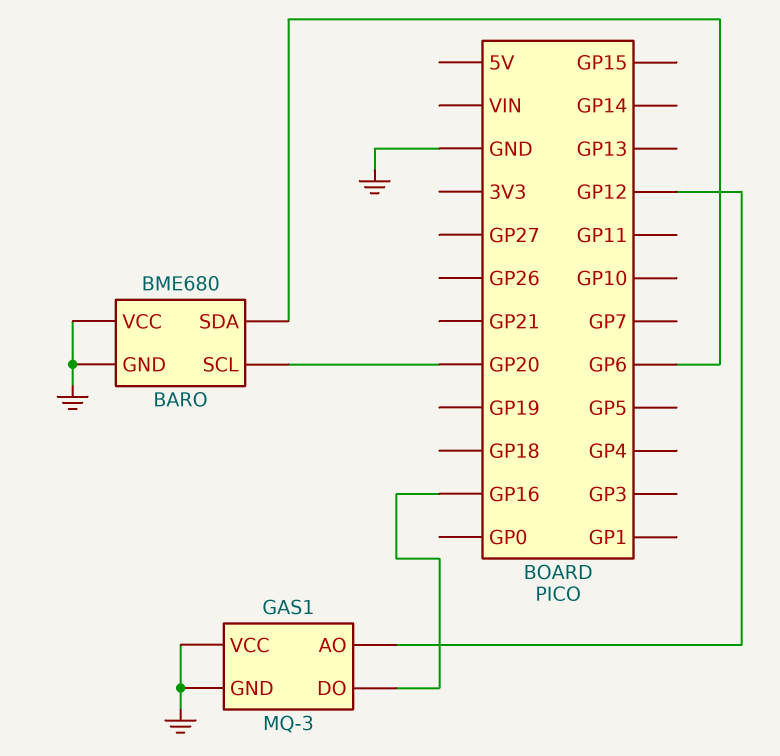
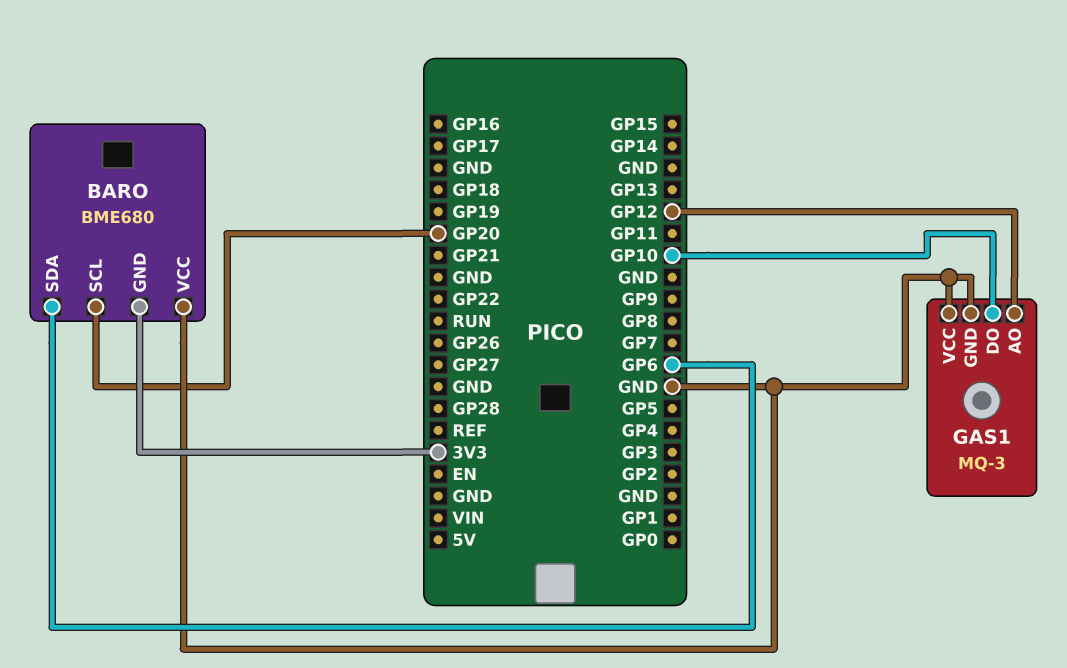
BARO pin GND: GND -> 3V3
GAS1 pin DO: GP16 -> GP10

